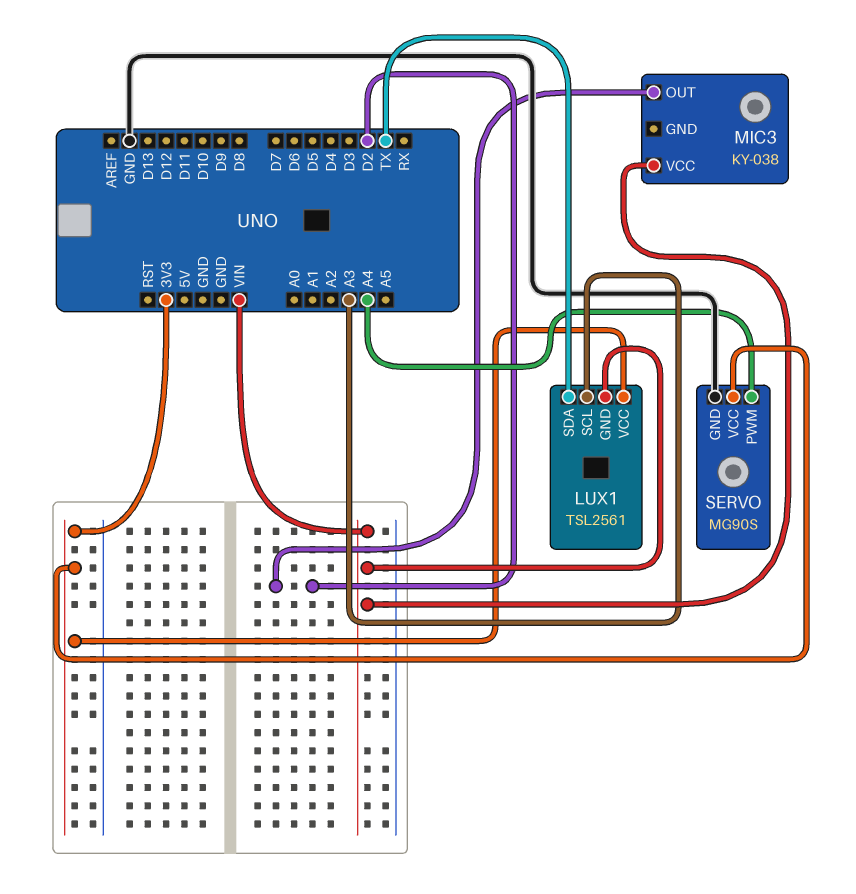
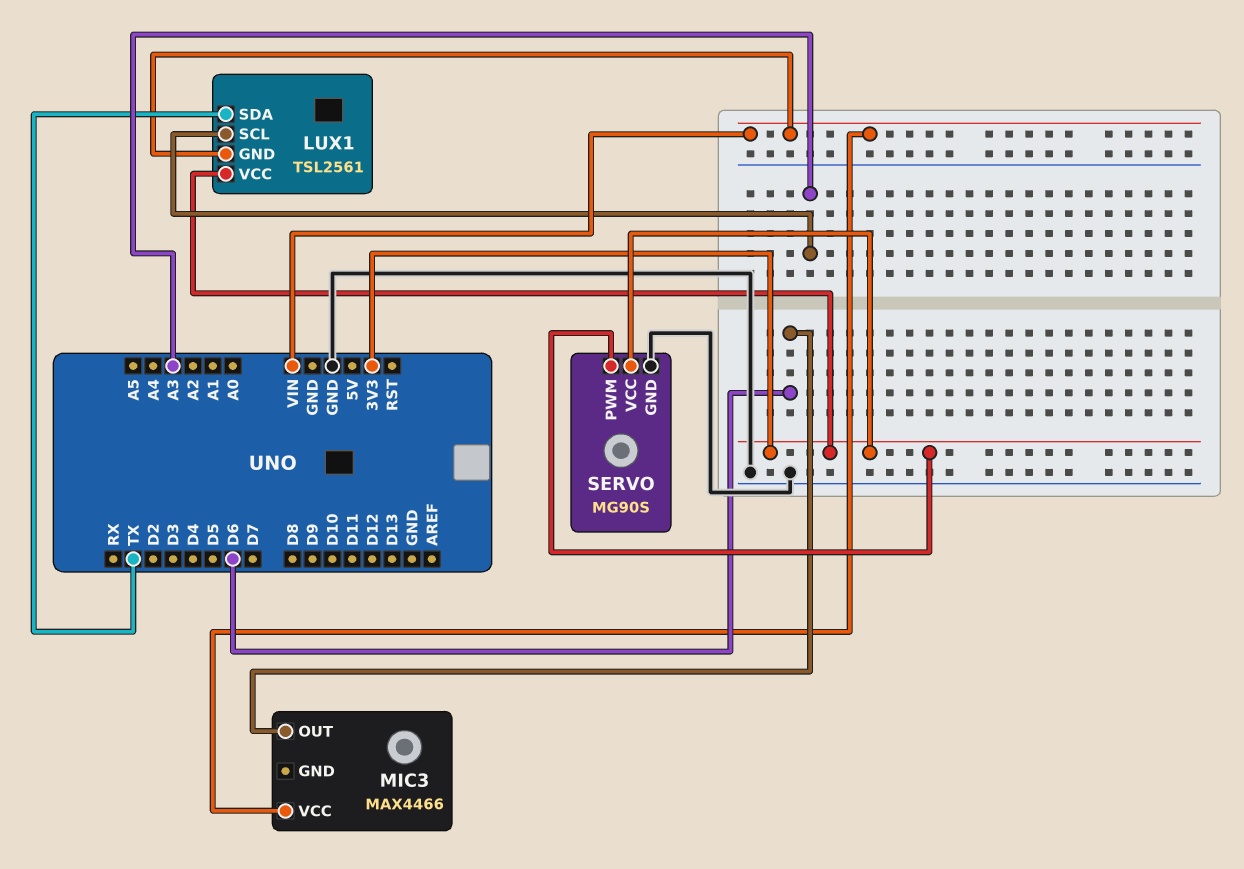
MIC3: KY-038 -> MAX4466
MIC3 pin OUT: D2 -> D6
SERVO pin PWM: A4 -> 3V3

